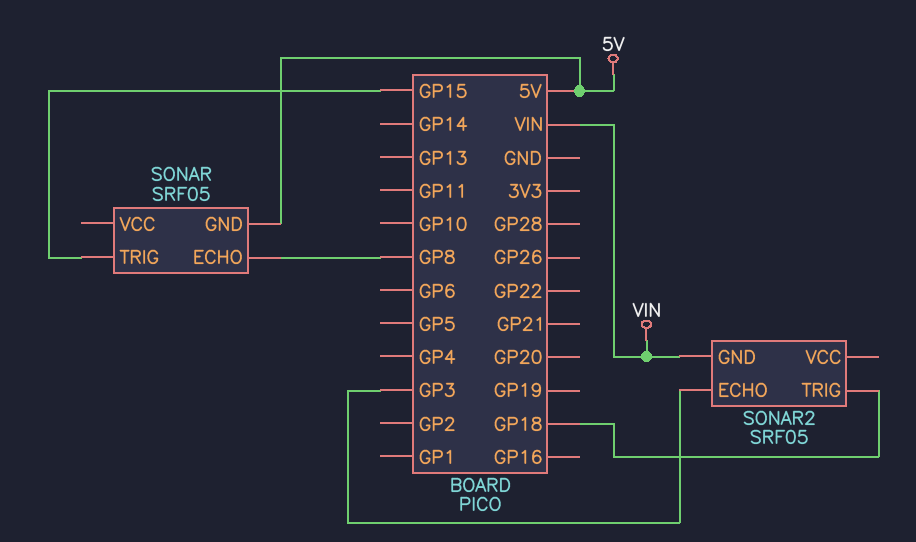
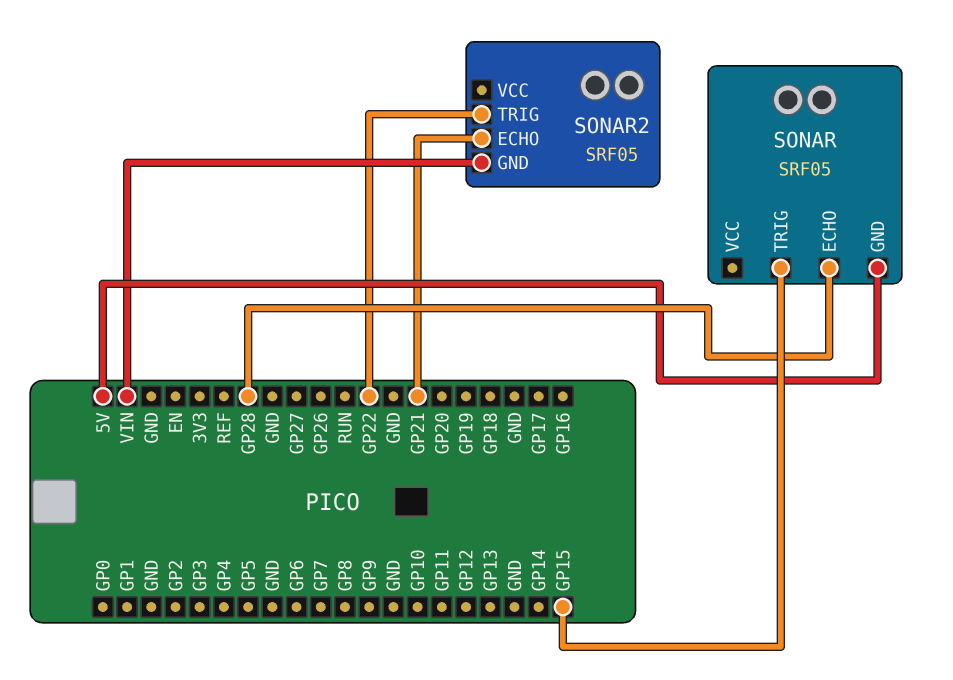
SONAR pin ECHO: GP8 -> GP28
SONAR2 pin ECHO: GP3 -> GP21
SONAR2 pin TRIG: GP18 -> GP22

